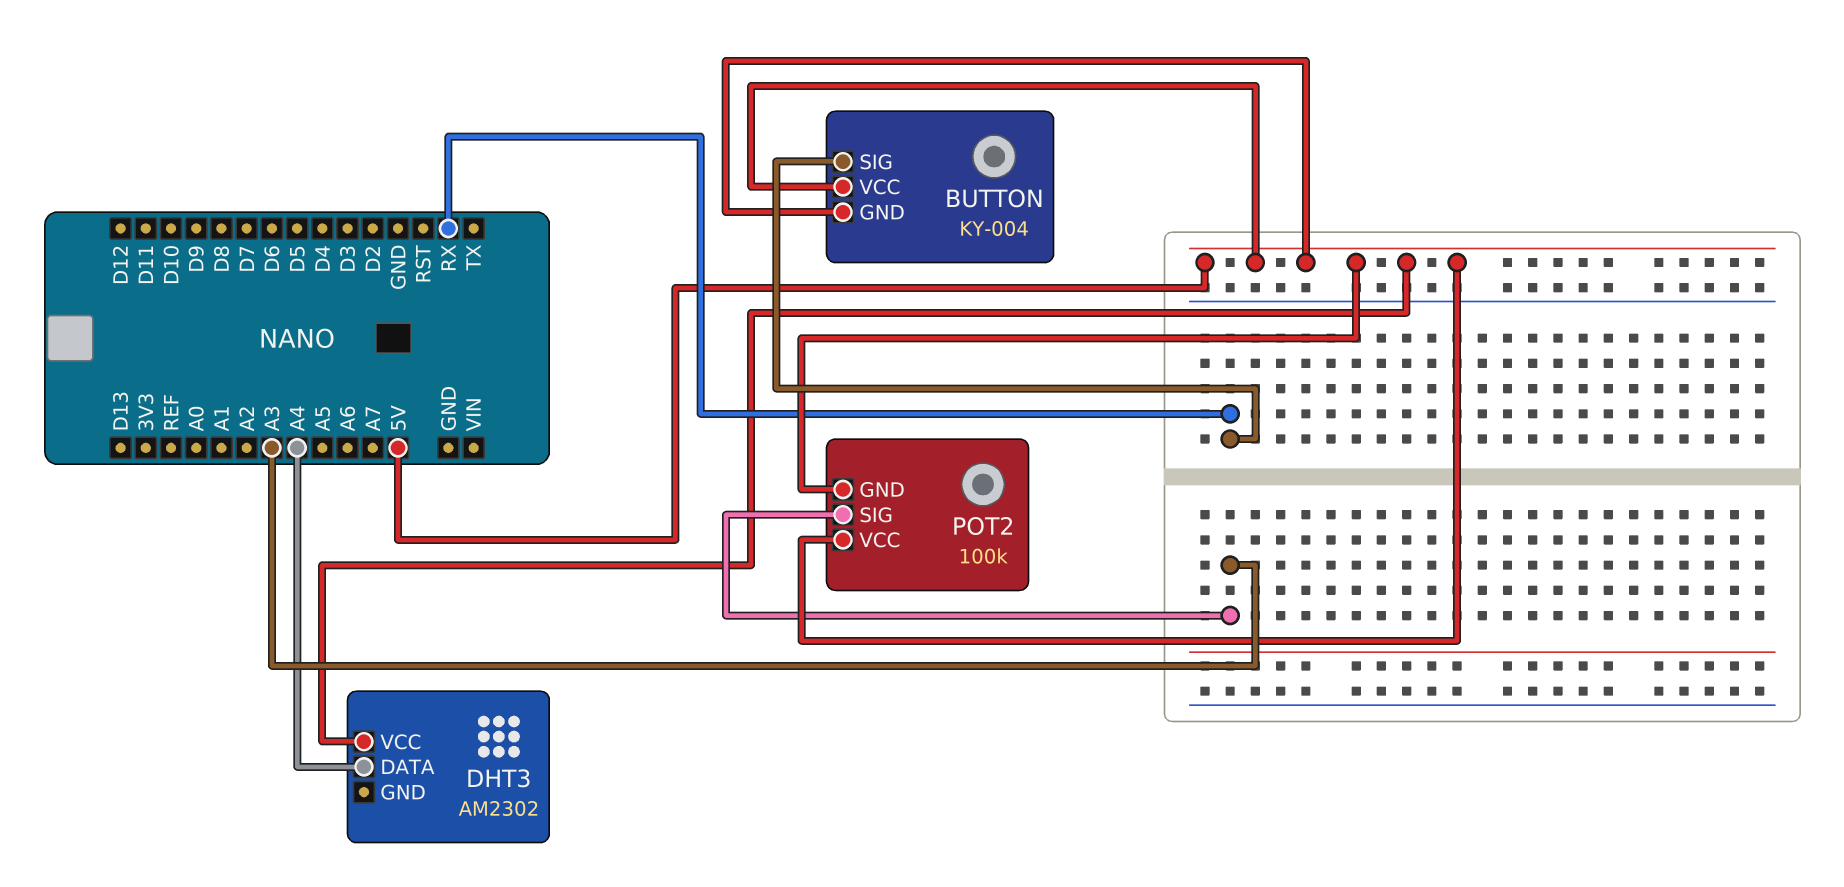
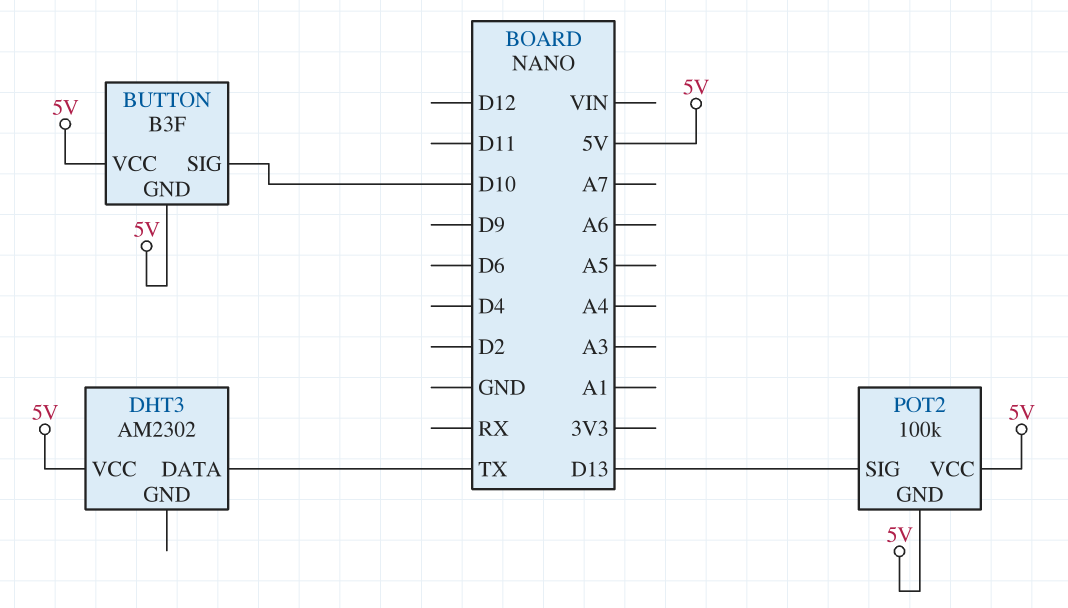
BUTTON: KY-004 -> B3F
BUTTON pin SIG: RX -> D10
DHT3 pin DATA: A4 -> TX
POT2 pin SIG: A3 -> D13

